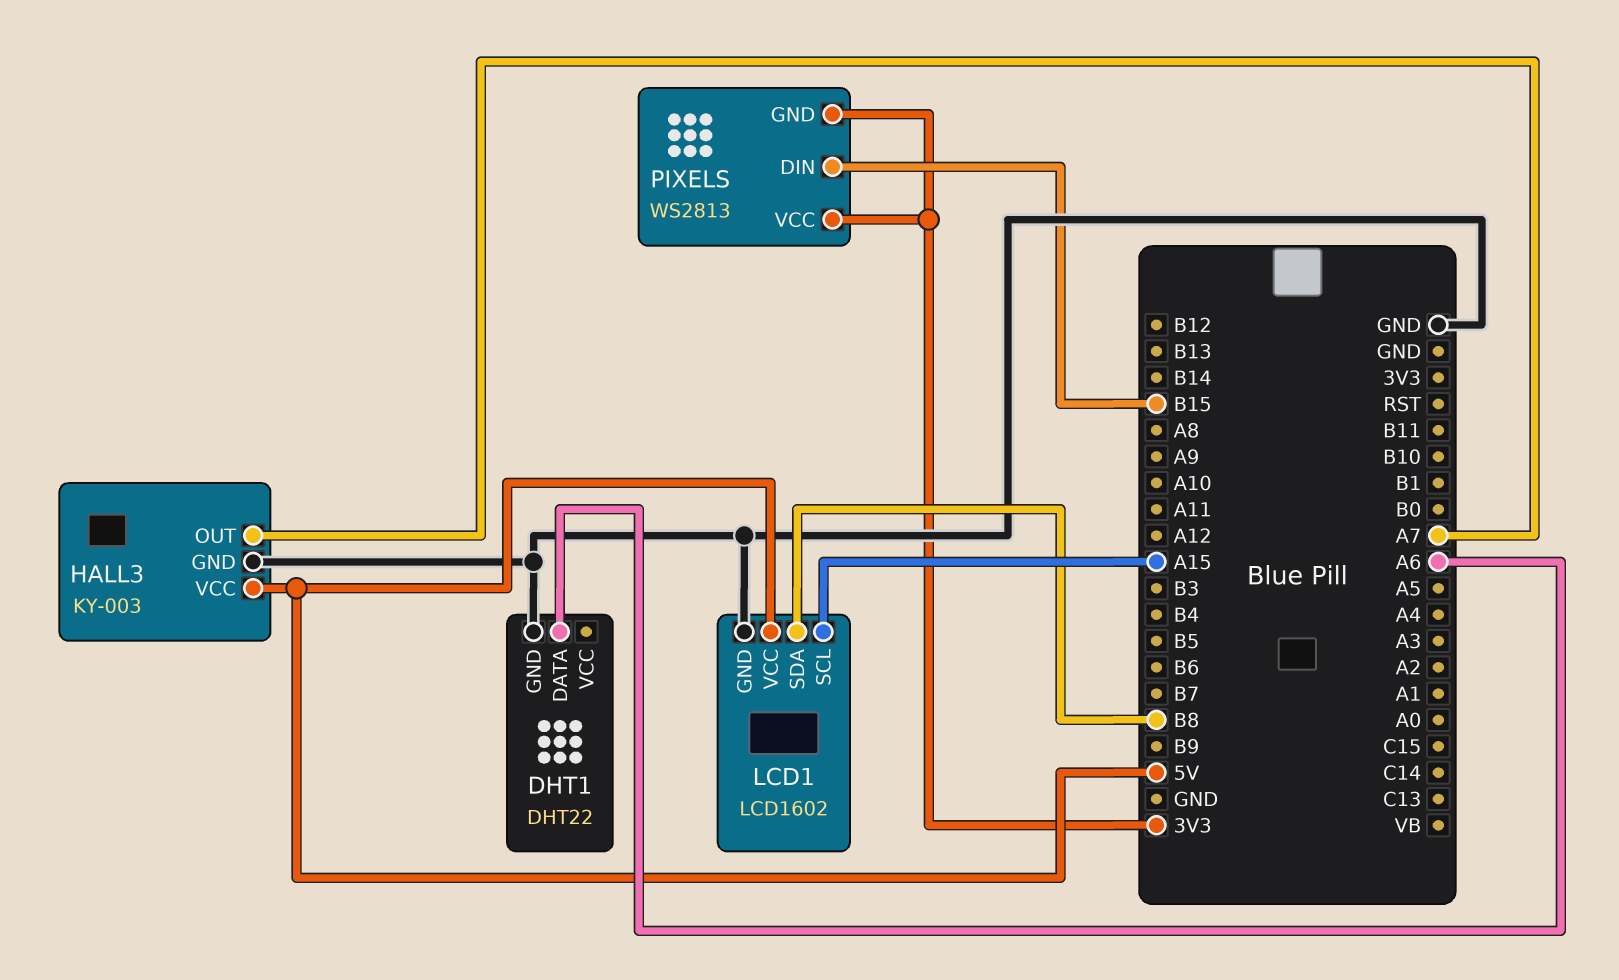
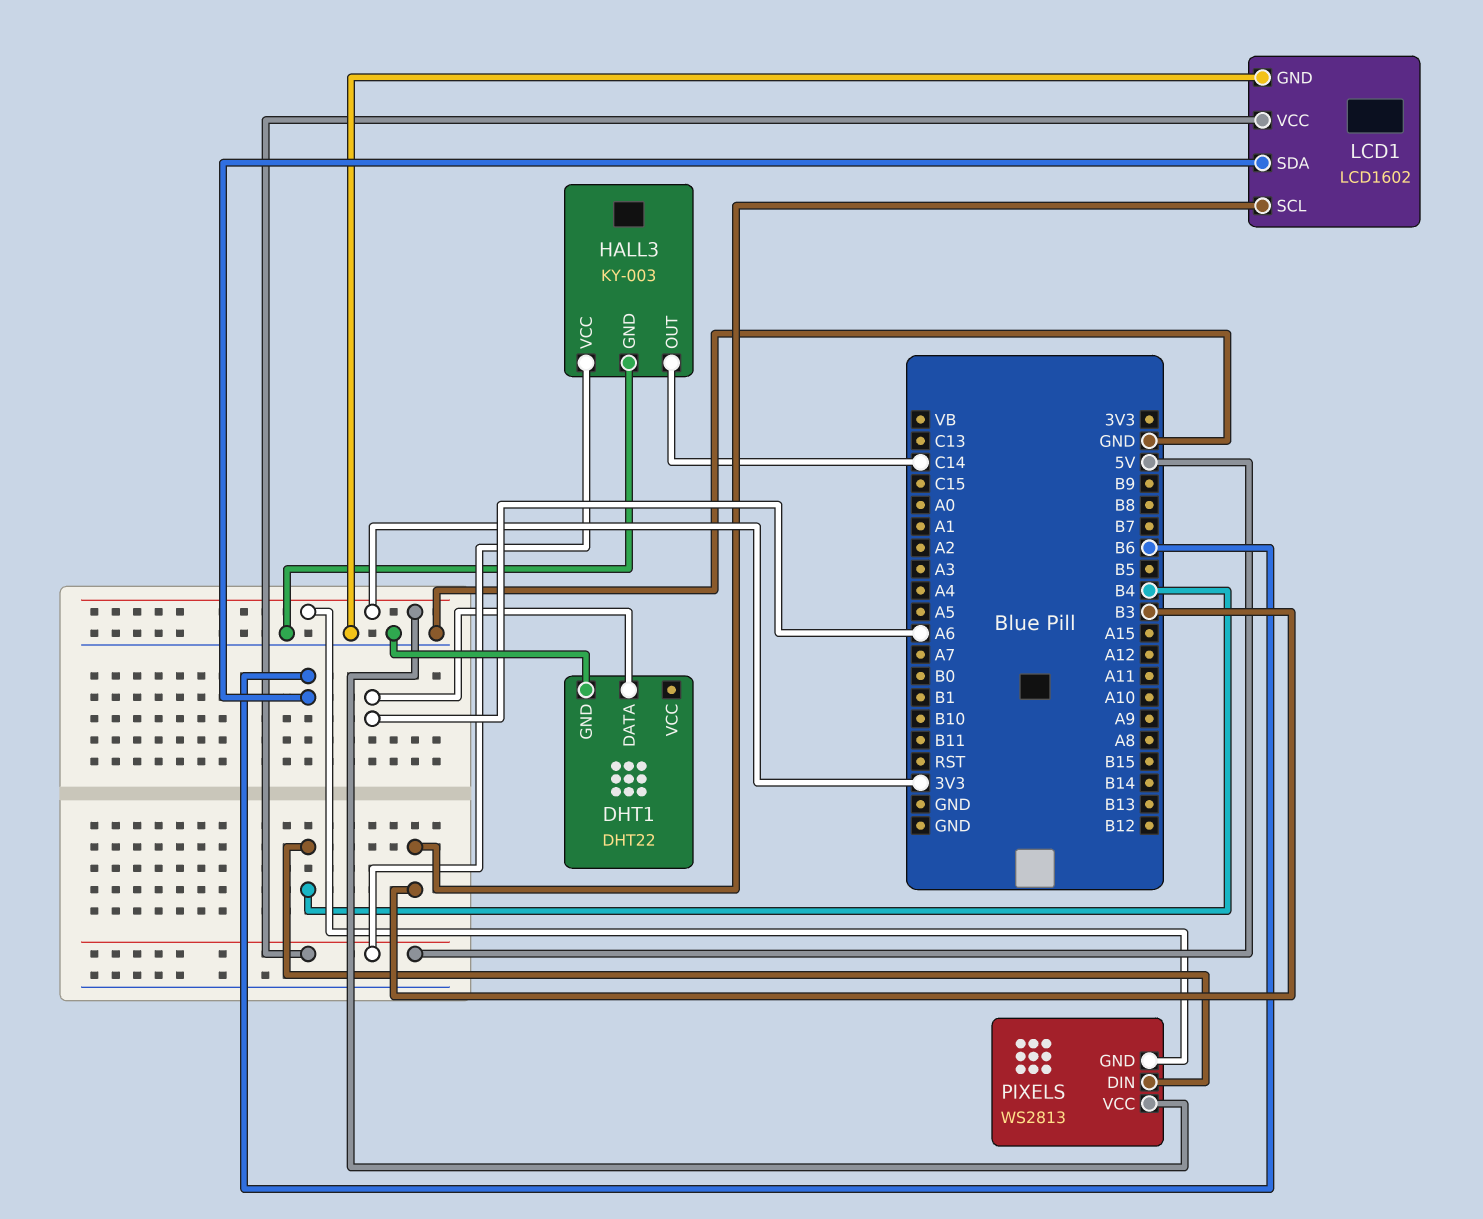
HALL3 pin OUT: A7 -> C14
LCD1 pin SCL: A15 -> B3
LCD1 pin SDA: B8 -> B6
PIXELS pin DIN: B15 -> B4

